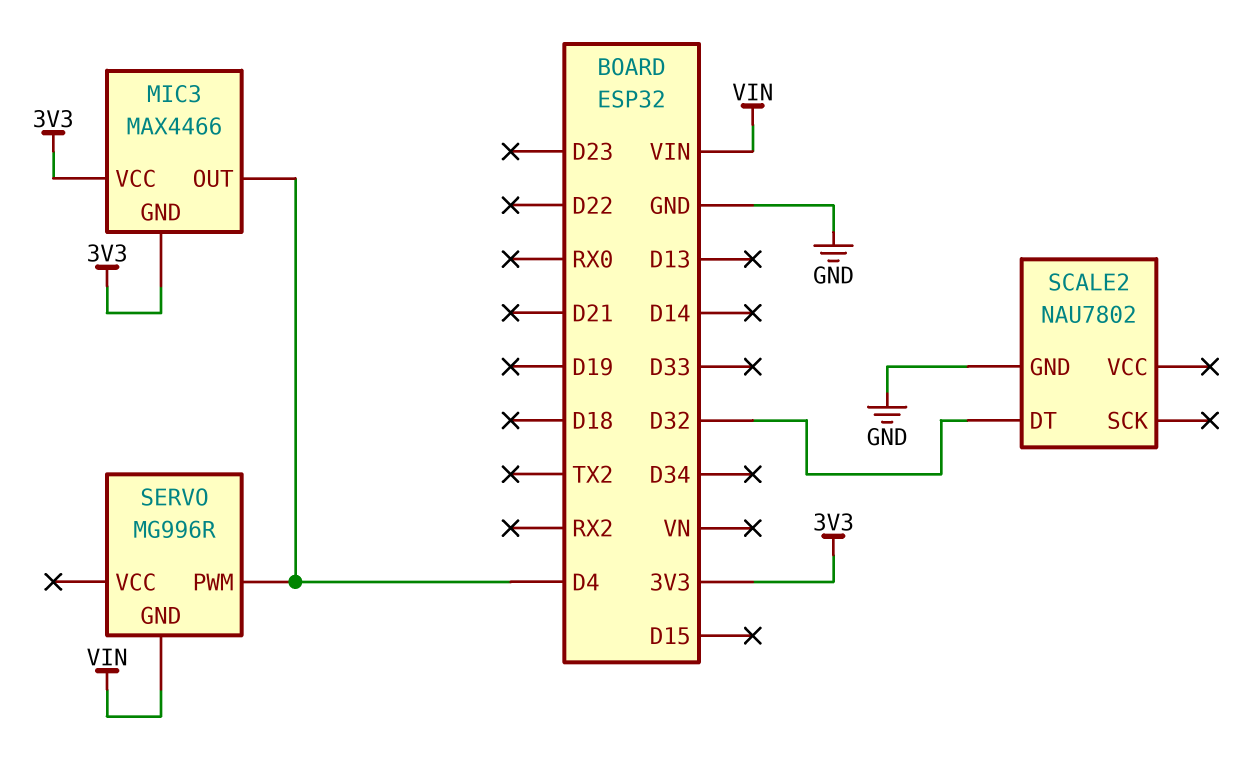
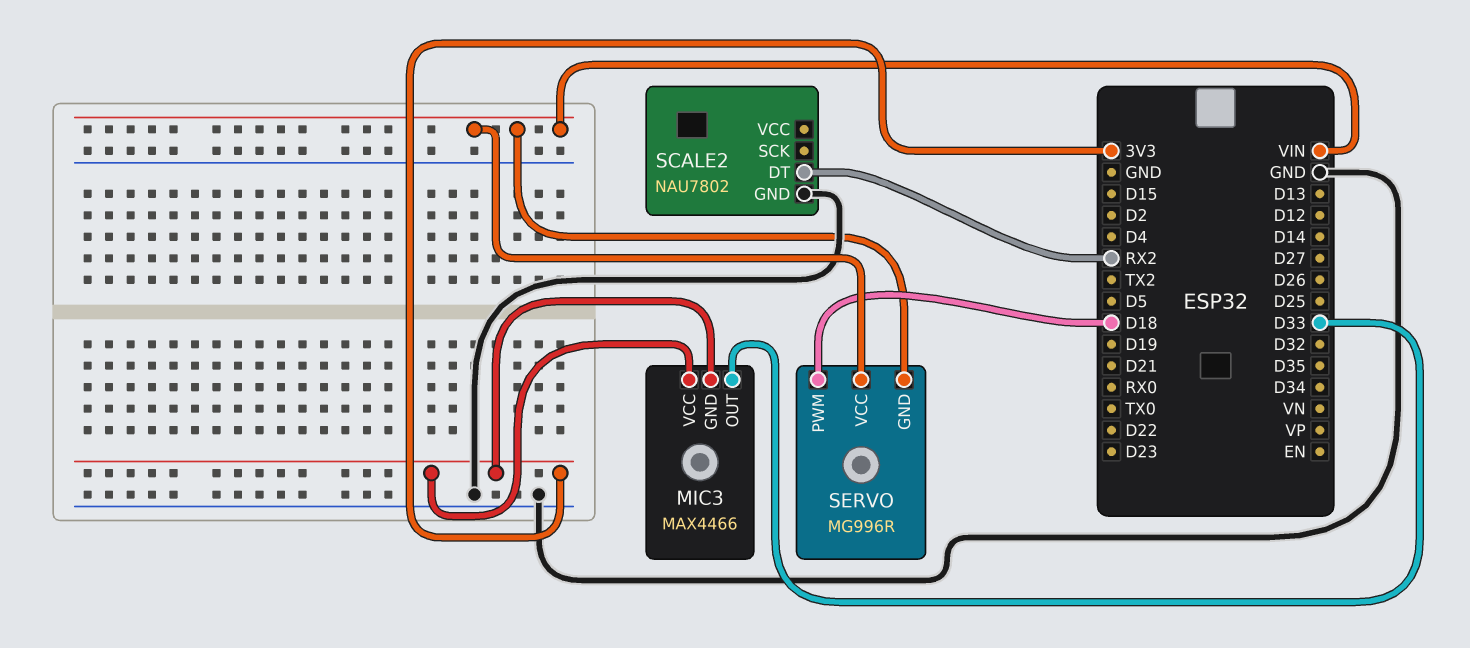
MIC3 pin OUT: D4 -> D33
SCALE2 pin DT: D32 -> RX2
SERVO pin PWM: D4 -> D18
SERVO pin VCC: none -> VIN

